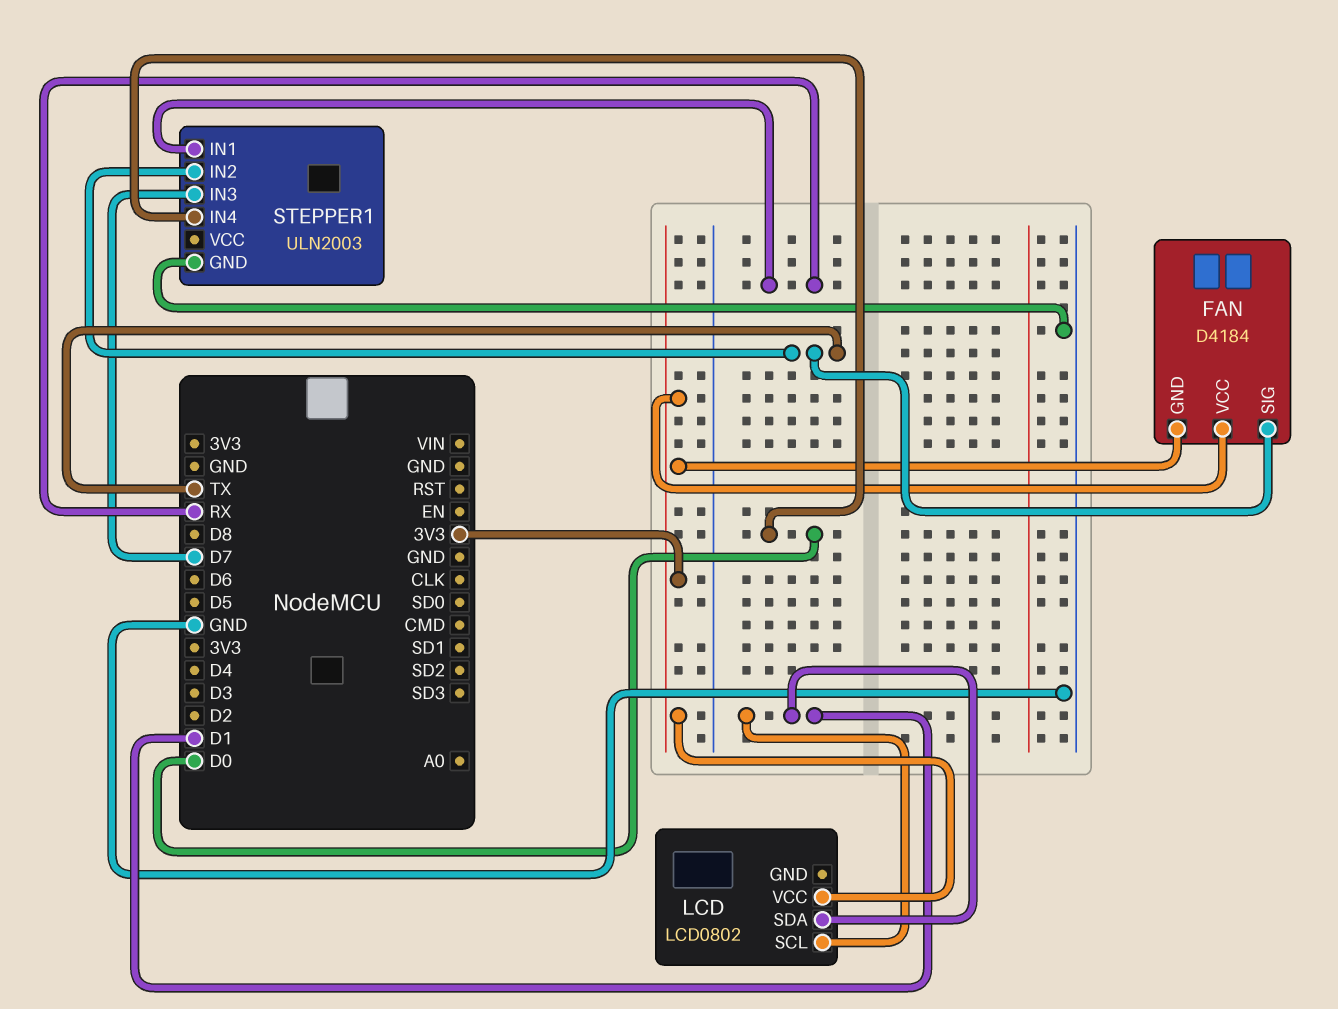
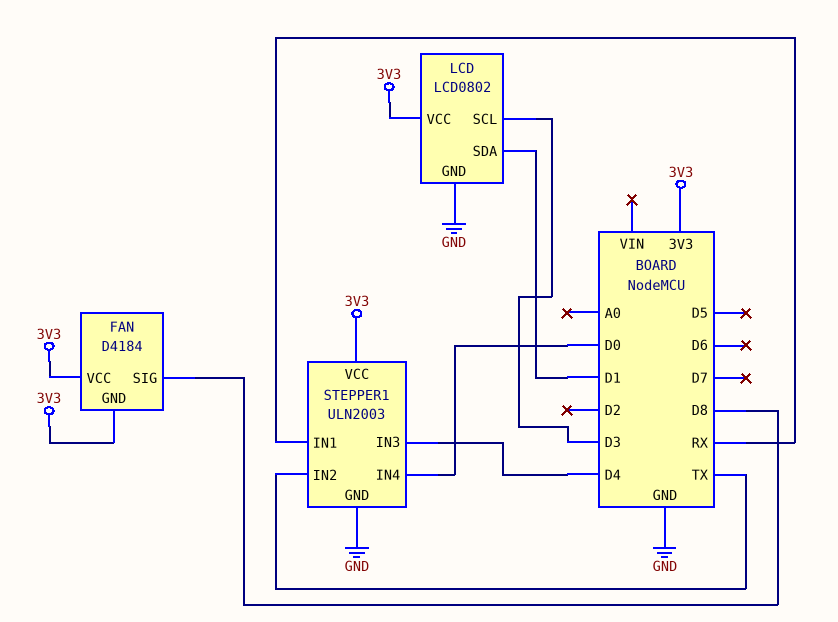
FAN pin SIG: TX -> D8
LCD pin GND: none -> GND
LCD pin SCL: D1 -> D3
STEPPER1 pin IN3: D7 -> D4
STEPPER1 pin VCC: none -> 3V3

